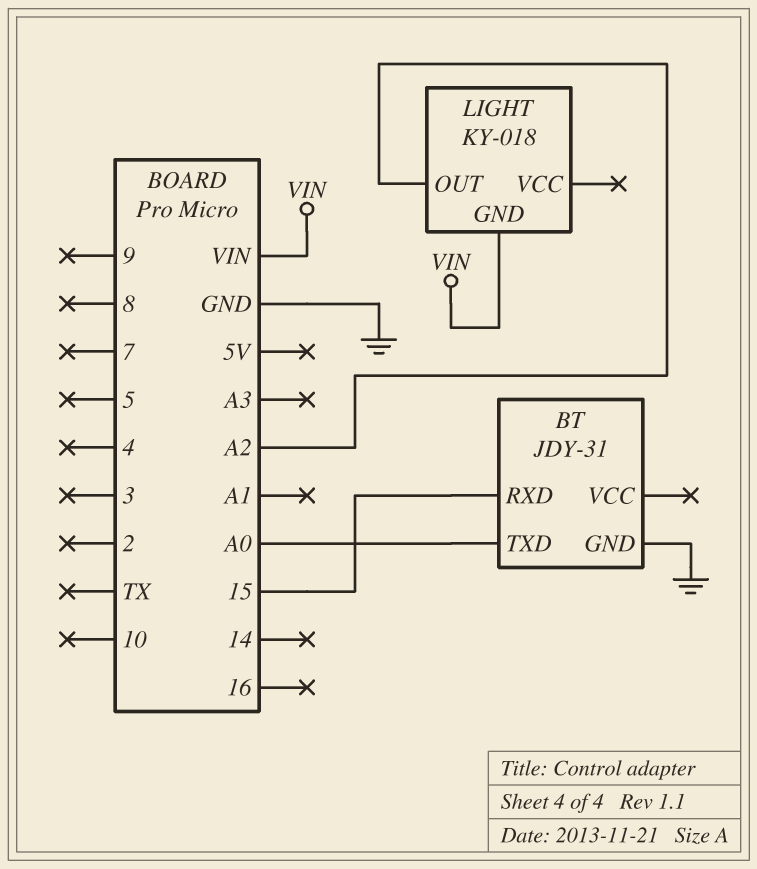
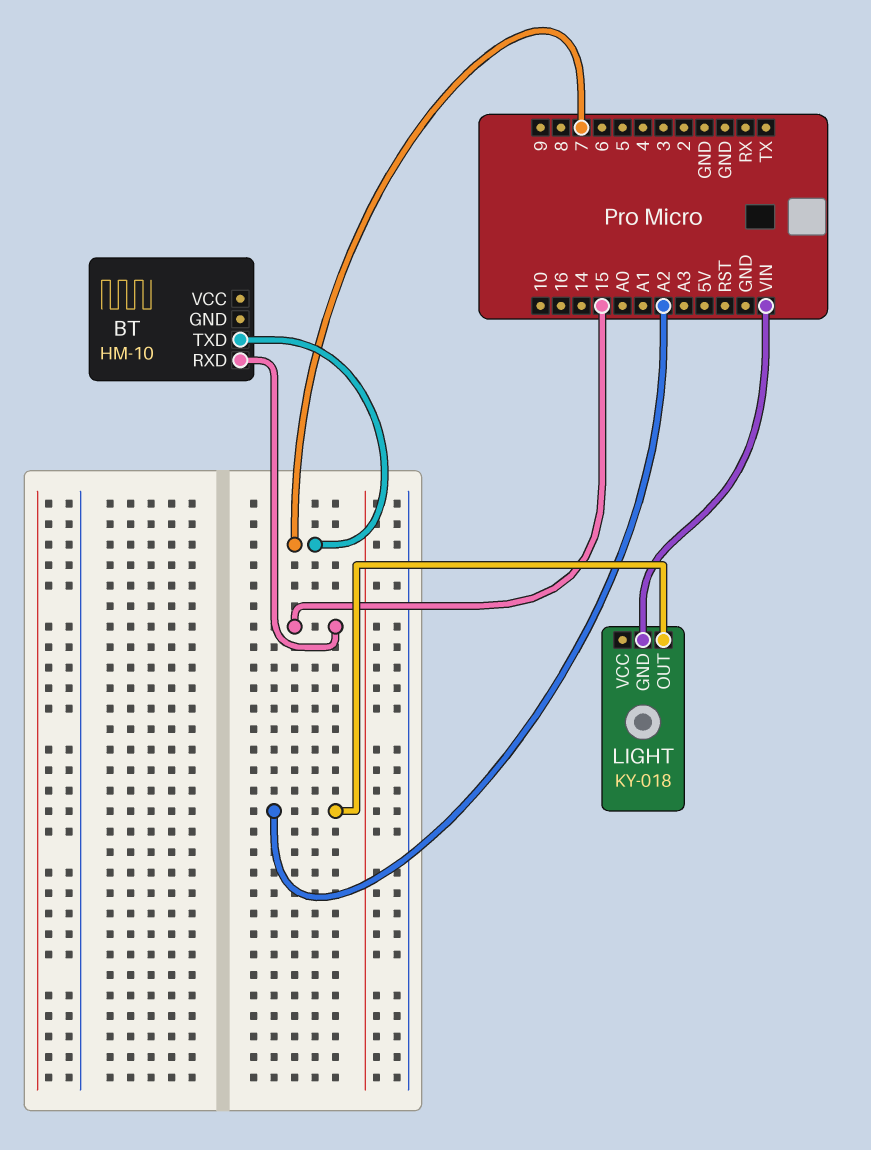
BT: JDY-31 -> HM-10
BT pin GND: GND -> none
BT pin TXD: A0 -> 7

